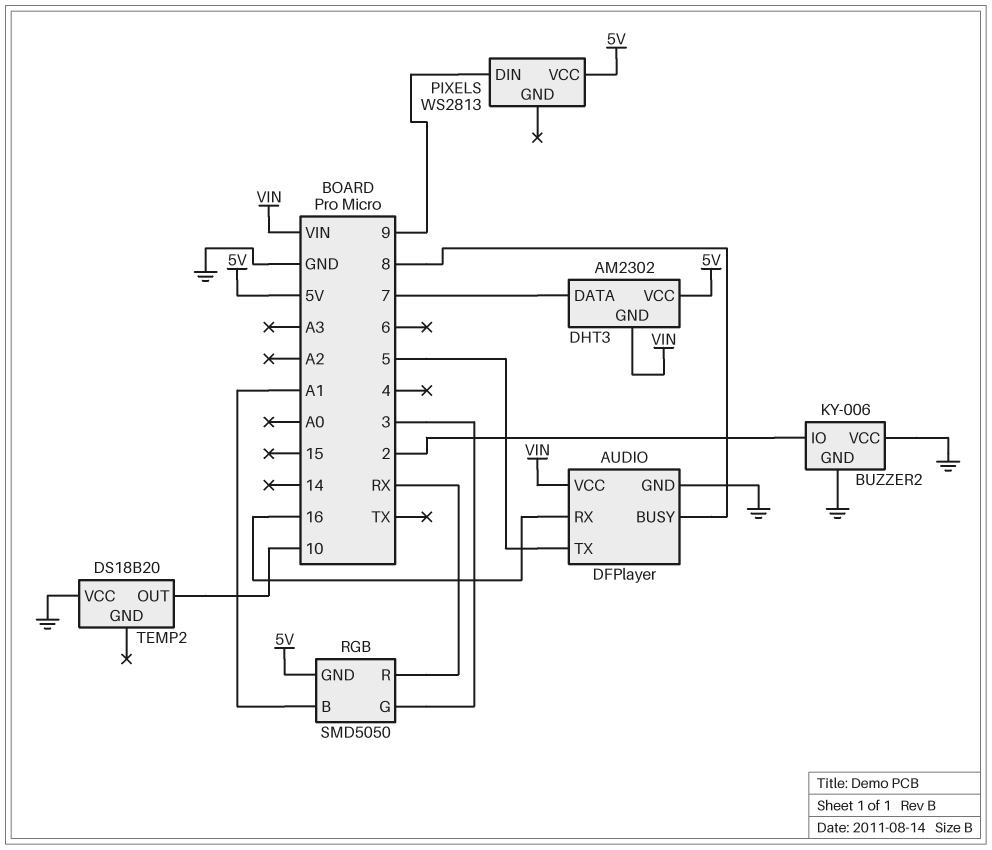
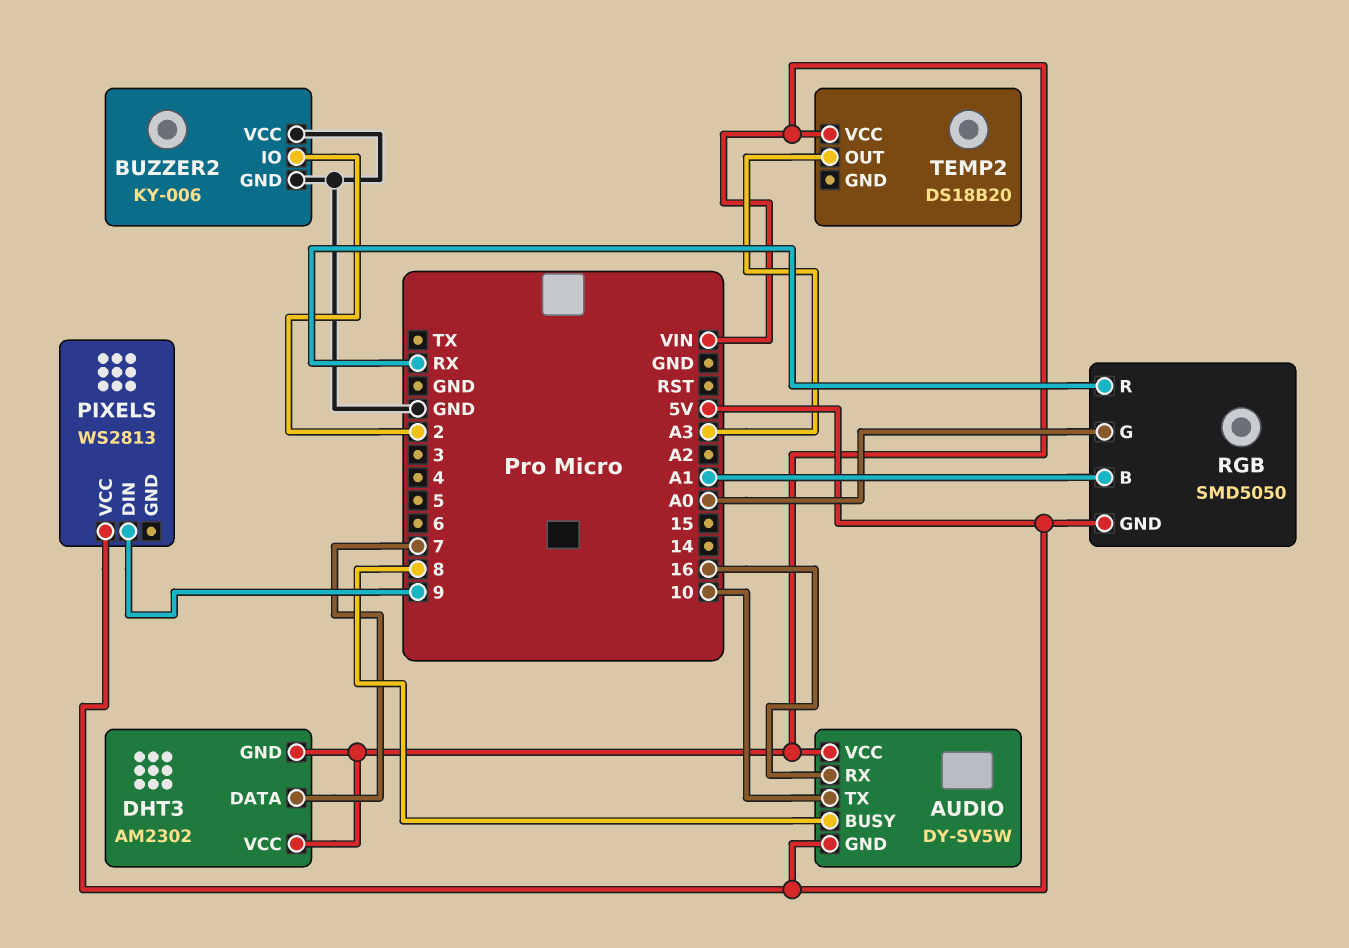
AUDIO: DFPlayer -> DY-SV5W
AUDIO pin GND: GND -> 5V
AUDIO pin TX: 5 -> 10
DHT3 pin VCC: 5V -> VIN
RGB pin G: 3 -> A0
TEMP2 pin OUT: 10 -> A3
TEMP2 pin VCC: GND -> VIN

